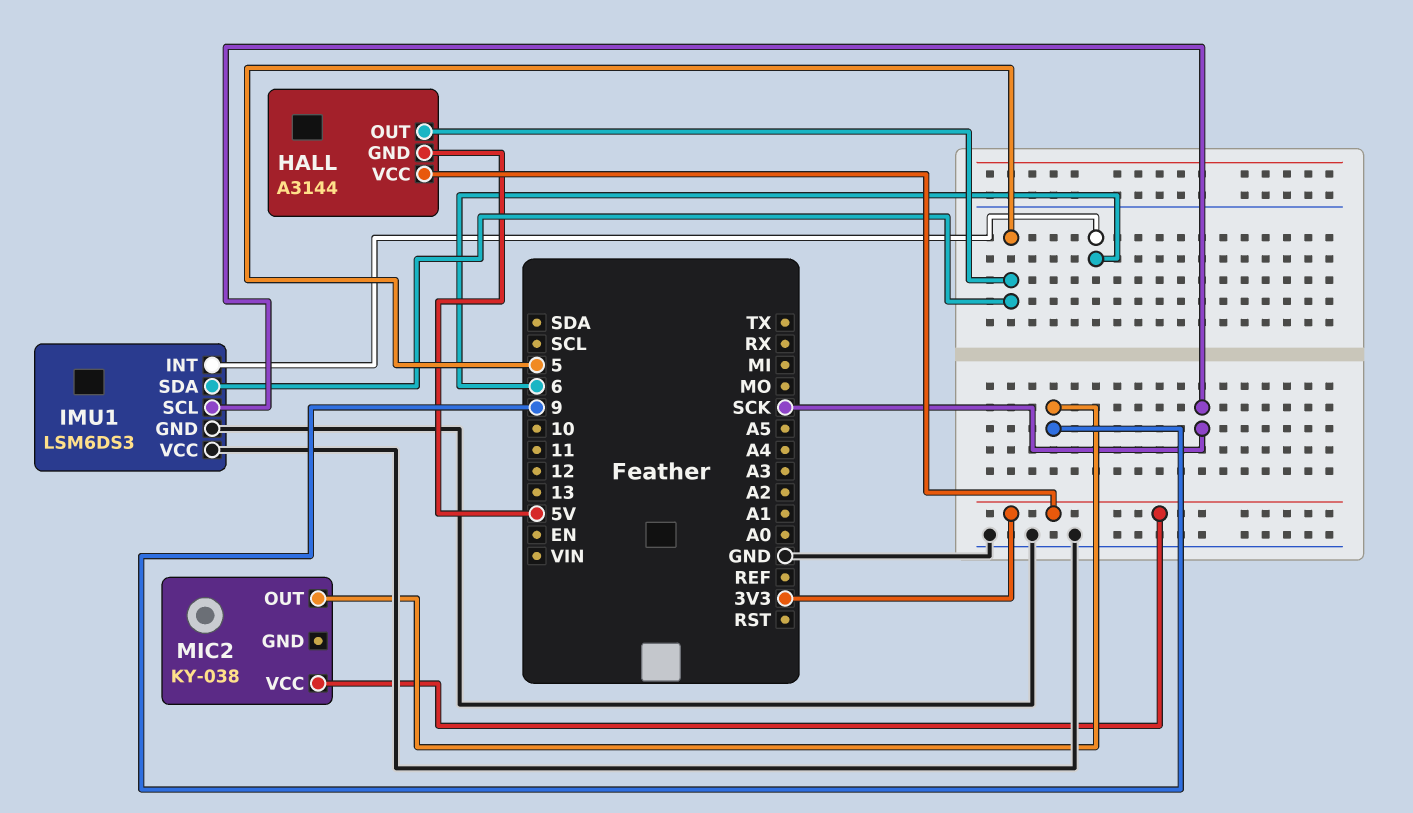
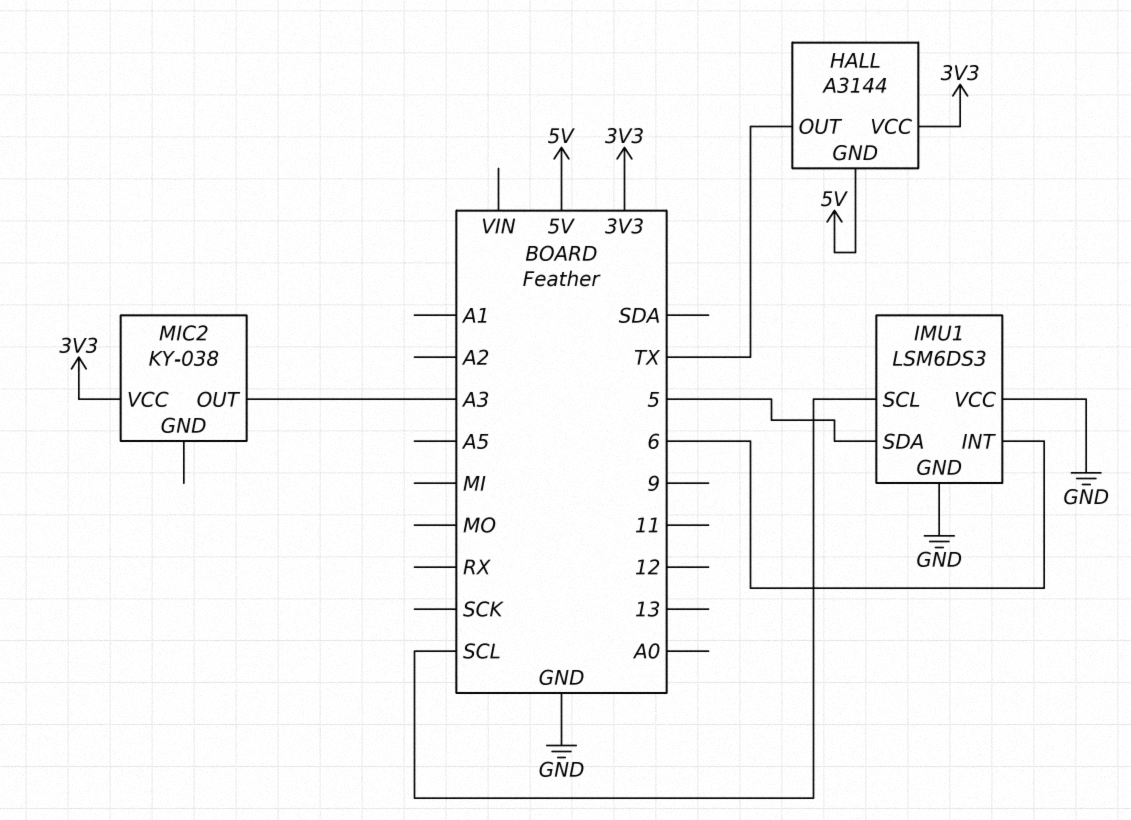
HALL pin OUT: 5 -> TX
IMU1 pin SCL: SCK -> SCL
MIC2 pin OUT: 9 -> A3

